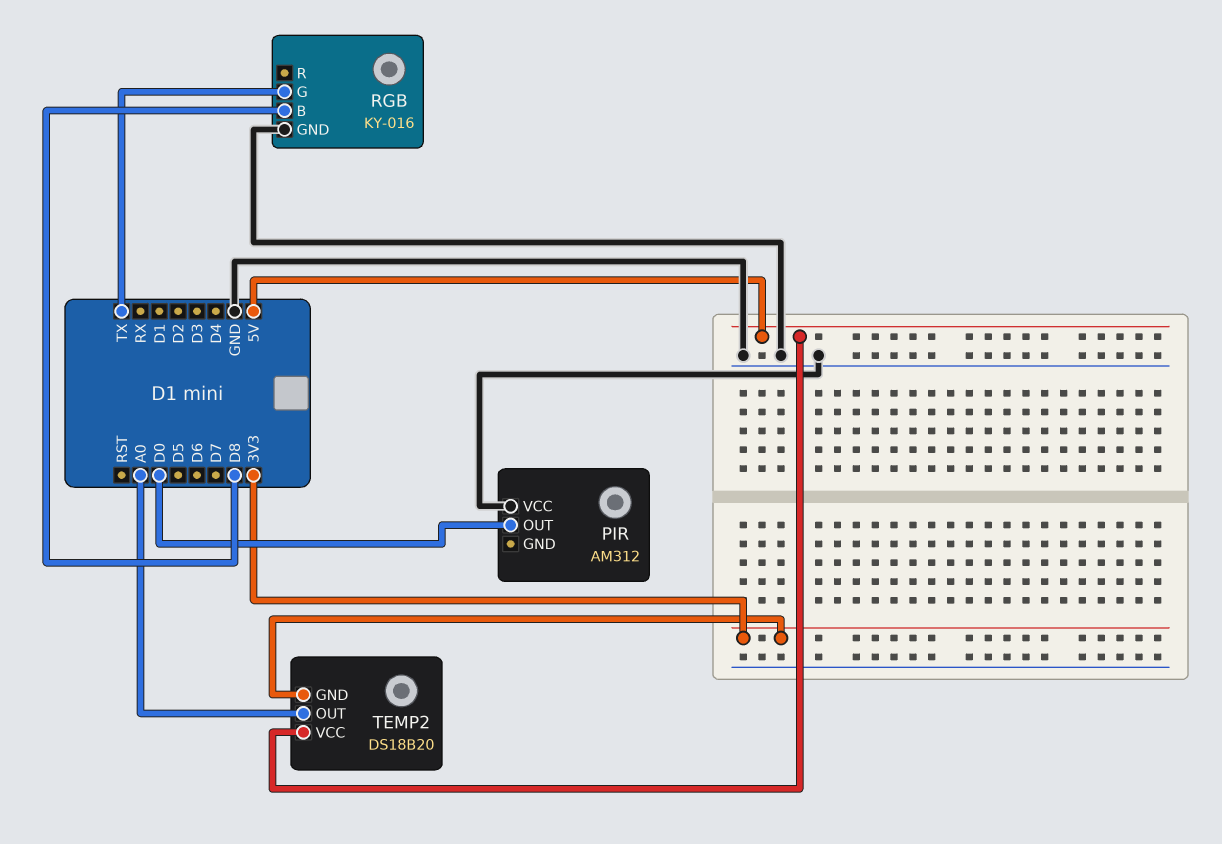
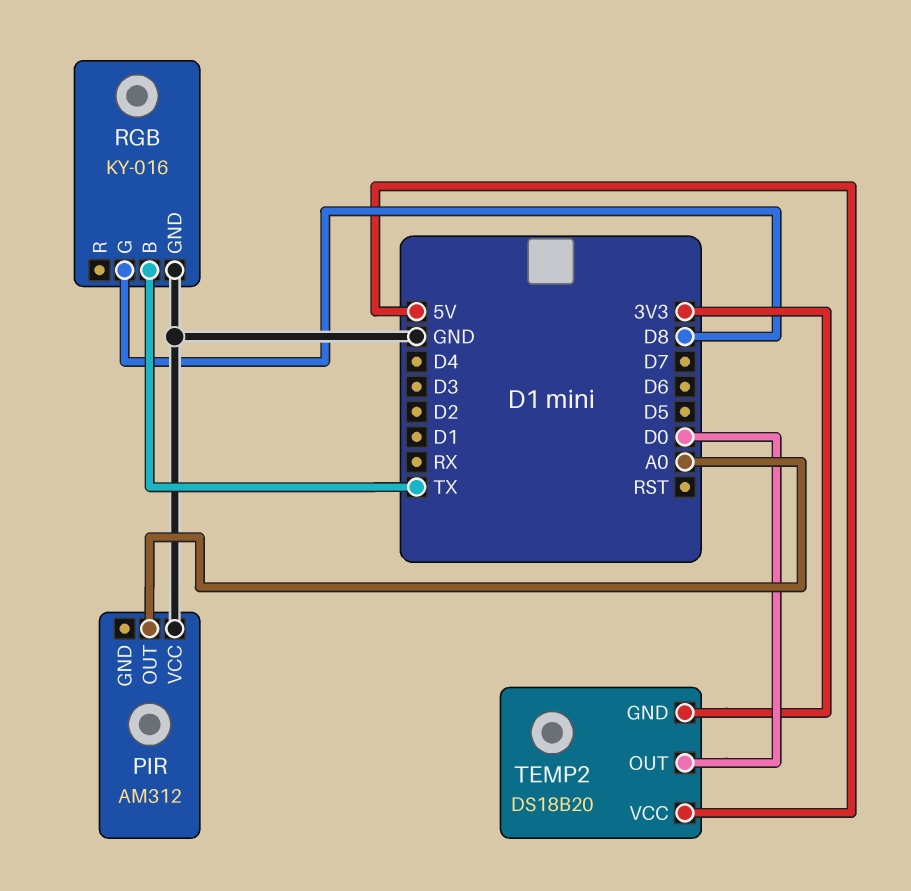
PIR pin OUT: D0 -> A0
RGB pin B: D8 -> TX
RGB pin G: TX -> D8
TEMP2 pin OUT: A0 -> D0

